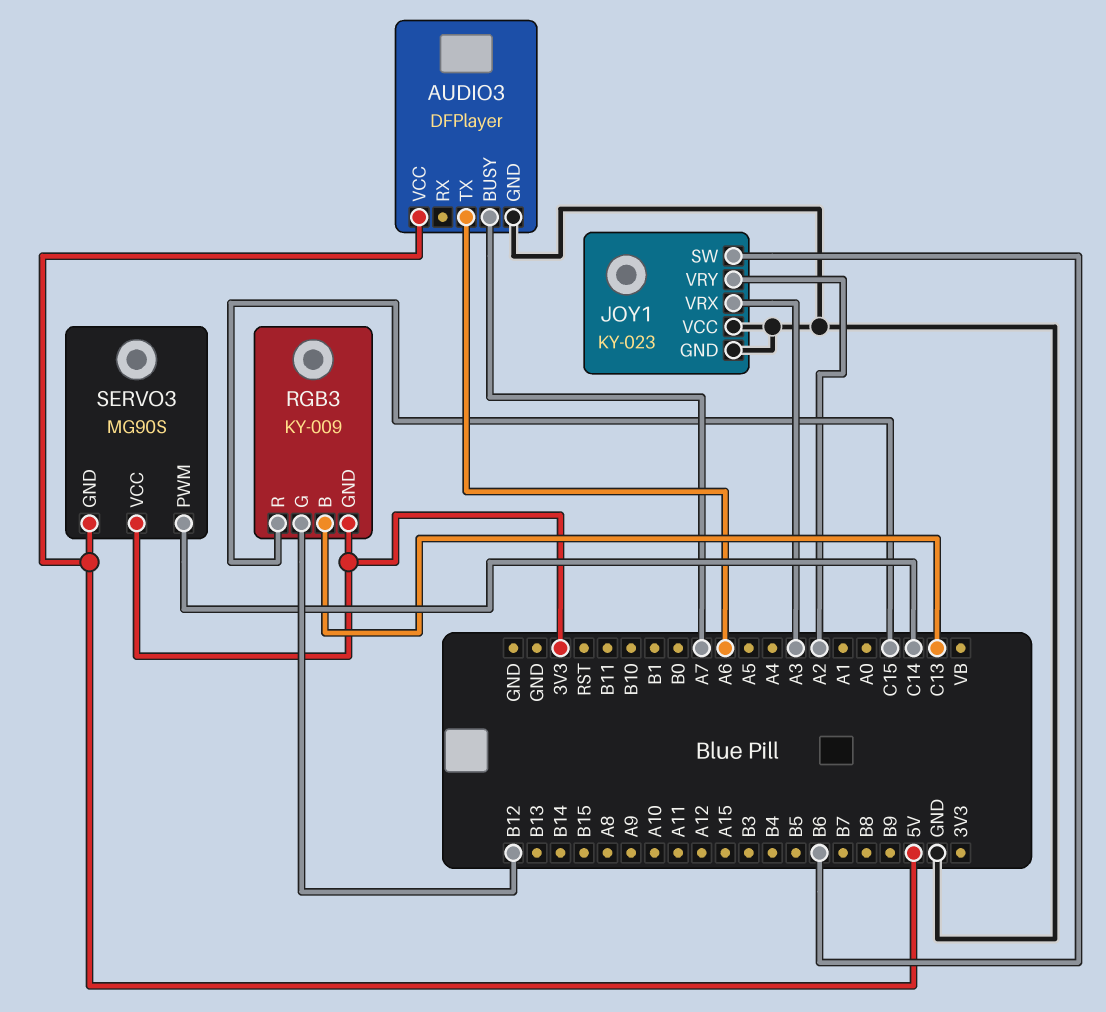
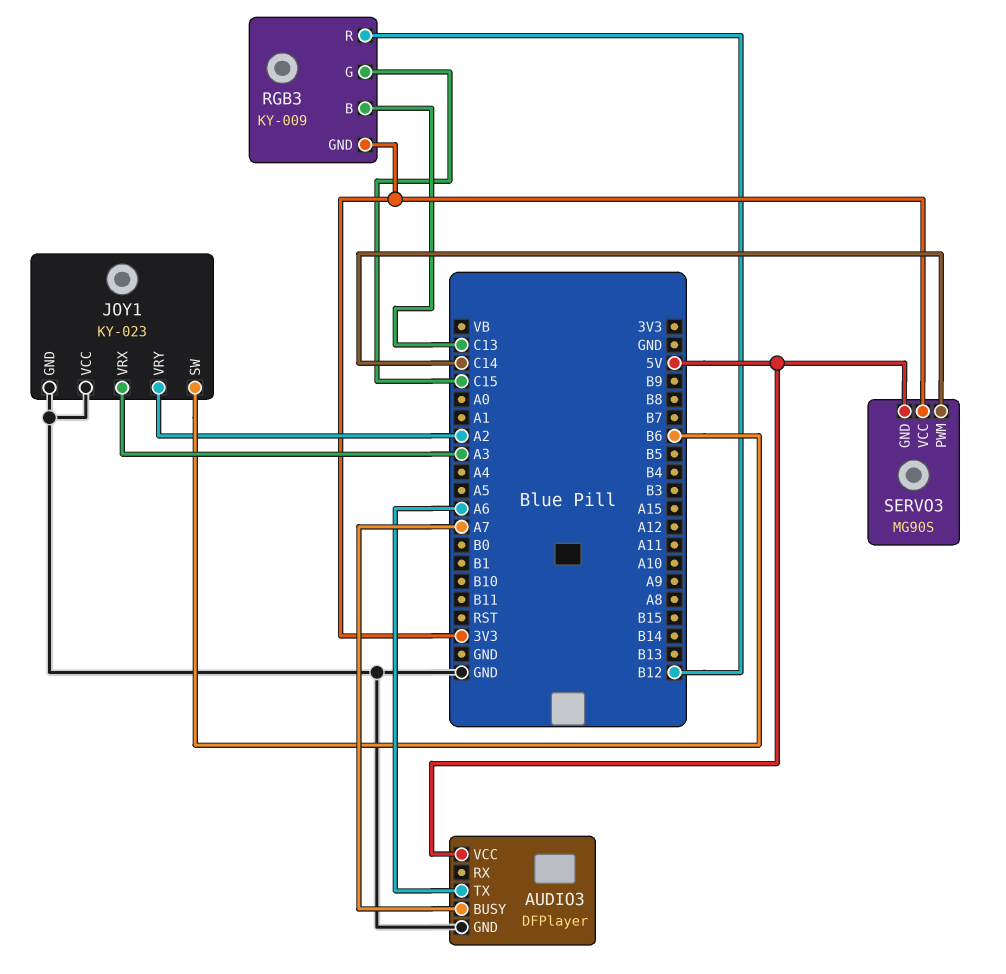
RGB3 pin G: B12 -> C15
RGB3 pin R: C15 -> B12

